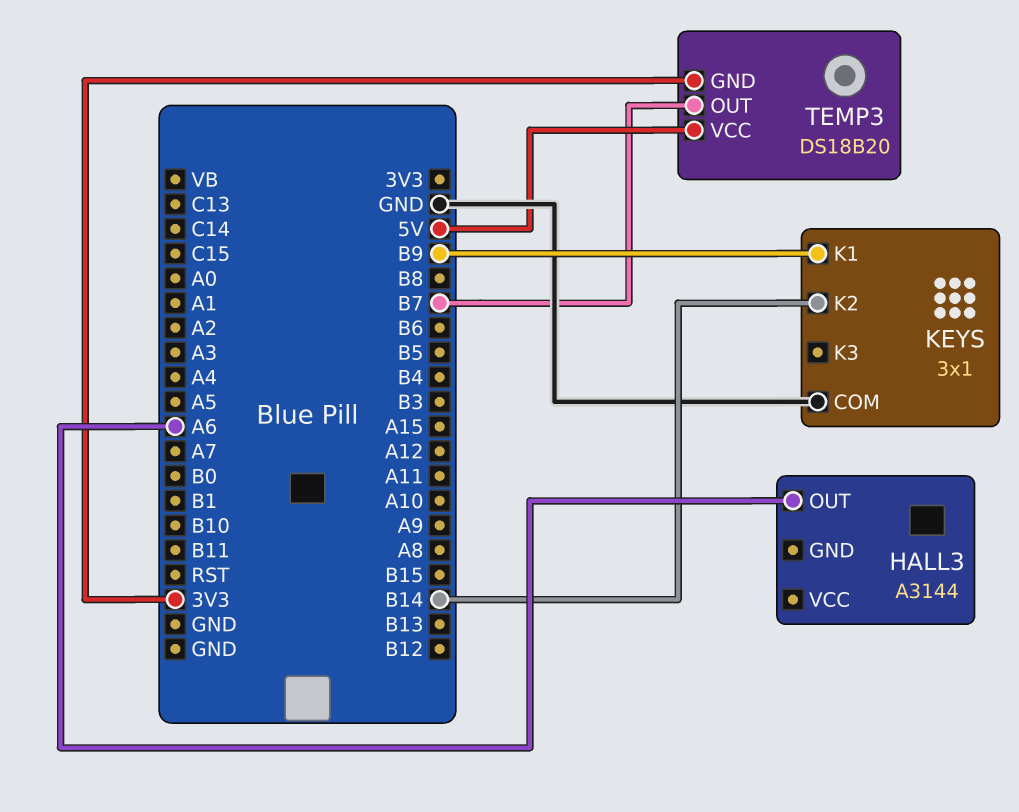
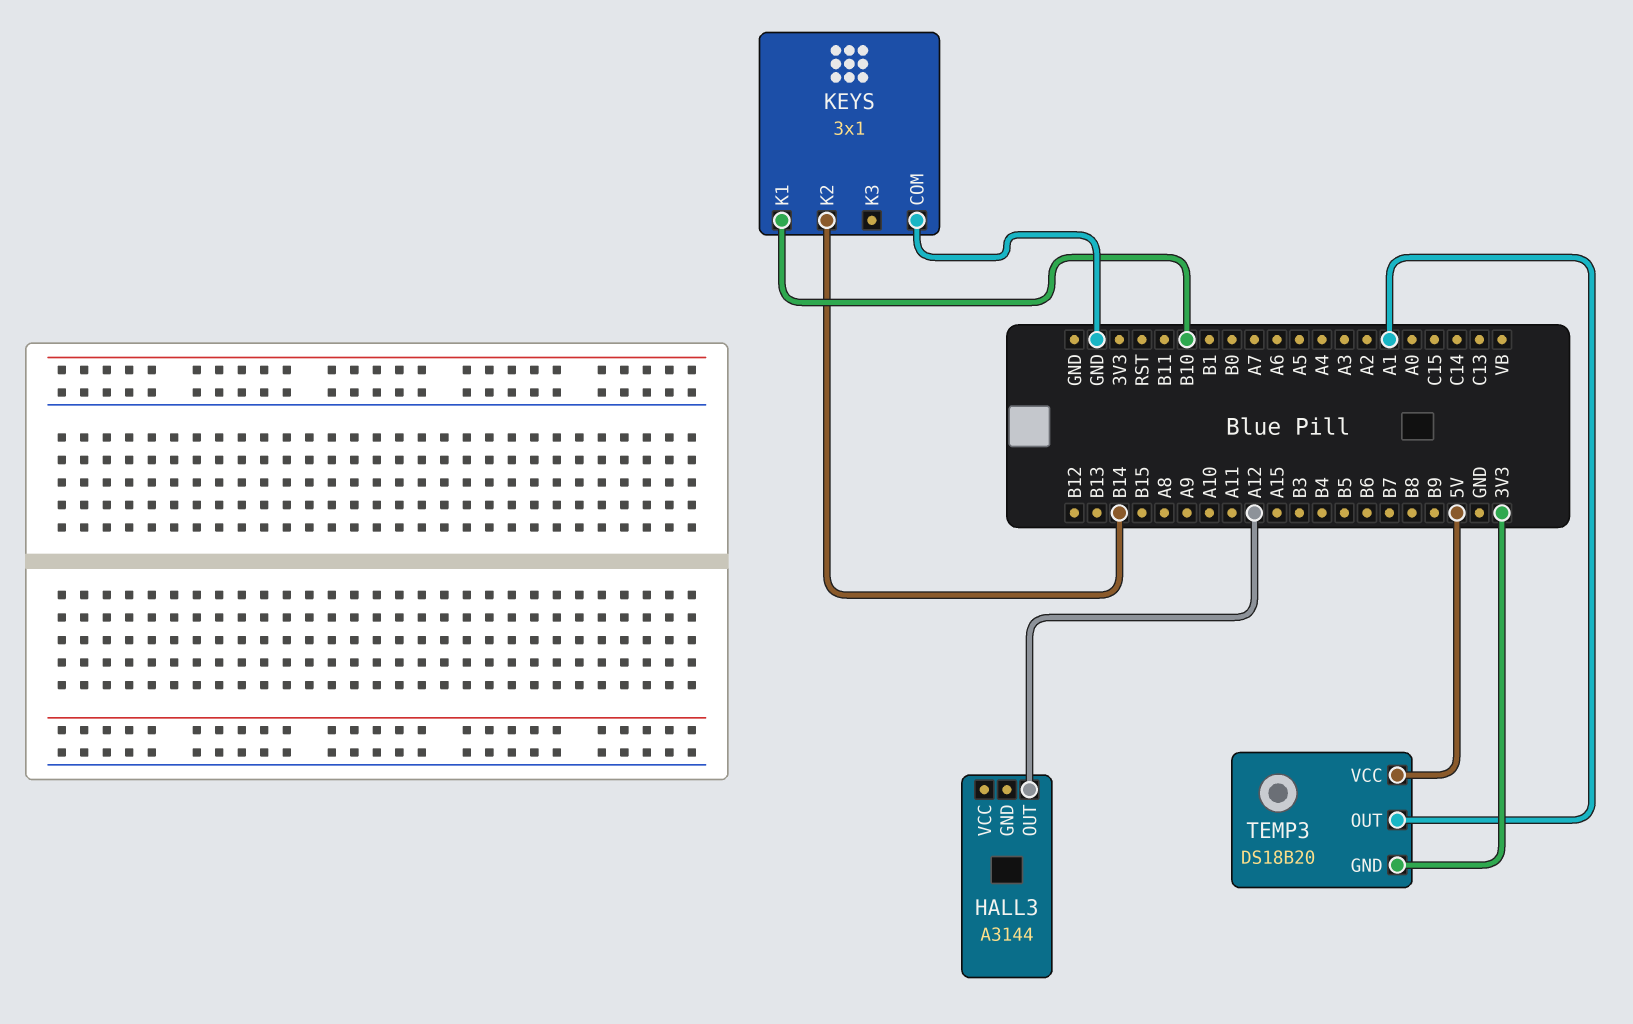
HALL3 pin OUT: A6 -> A12
KEYS pin K1: B9 -> B10
TEMP3 pin OUT: B7 -> A1

